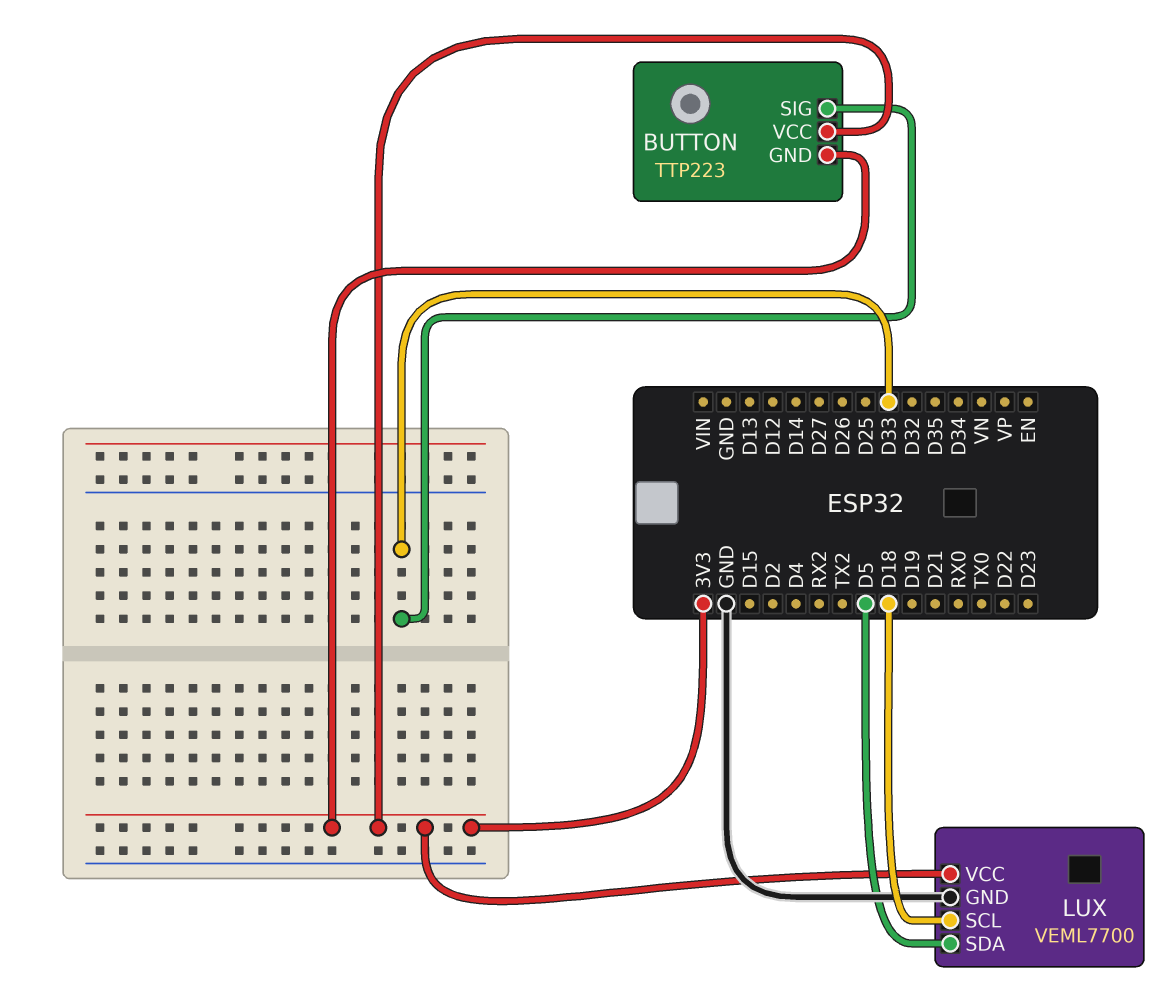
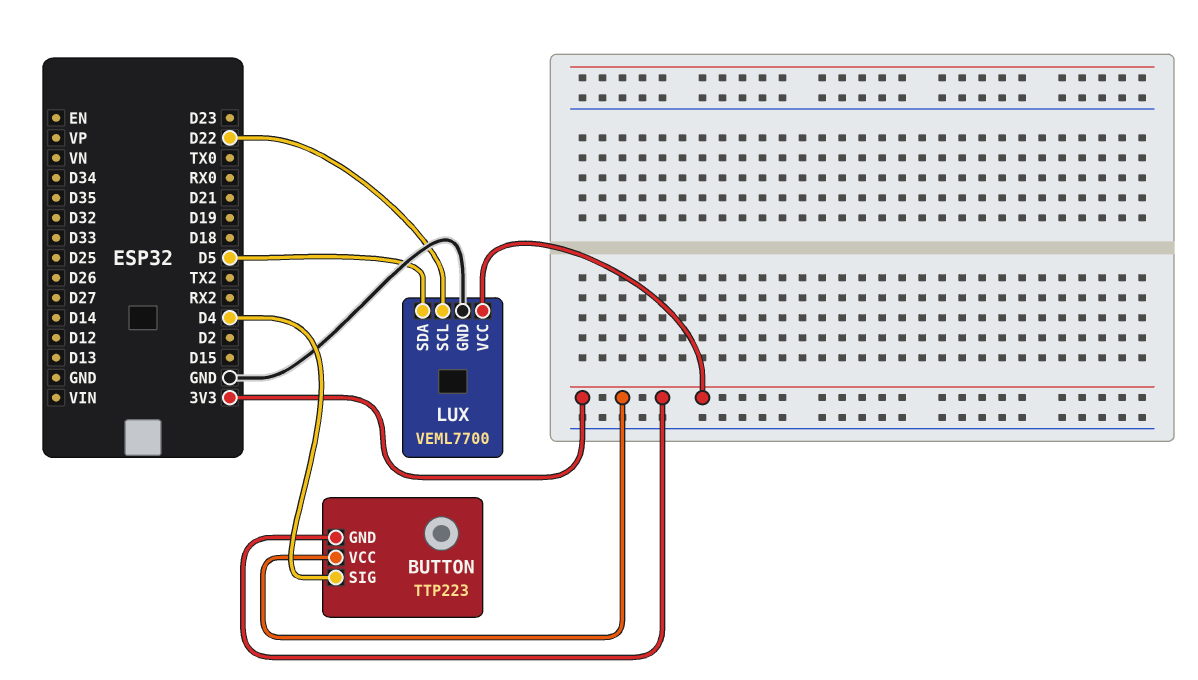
BUTTON pin SIG: D33 -> D4
LUX pin SCL: D18 -> D22

